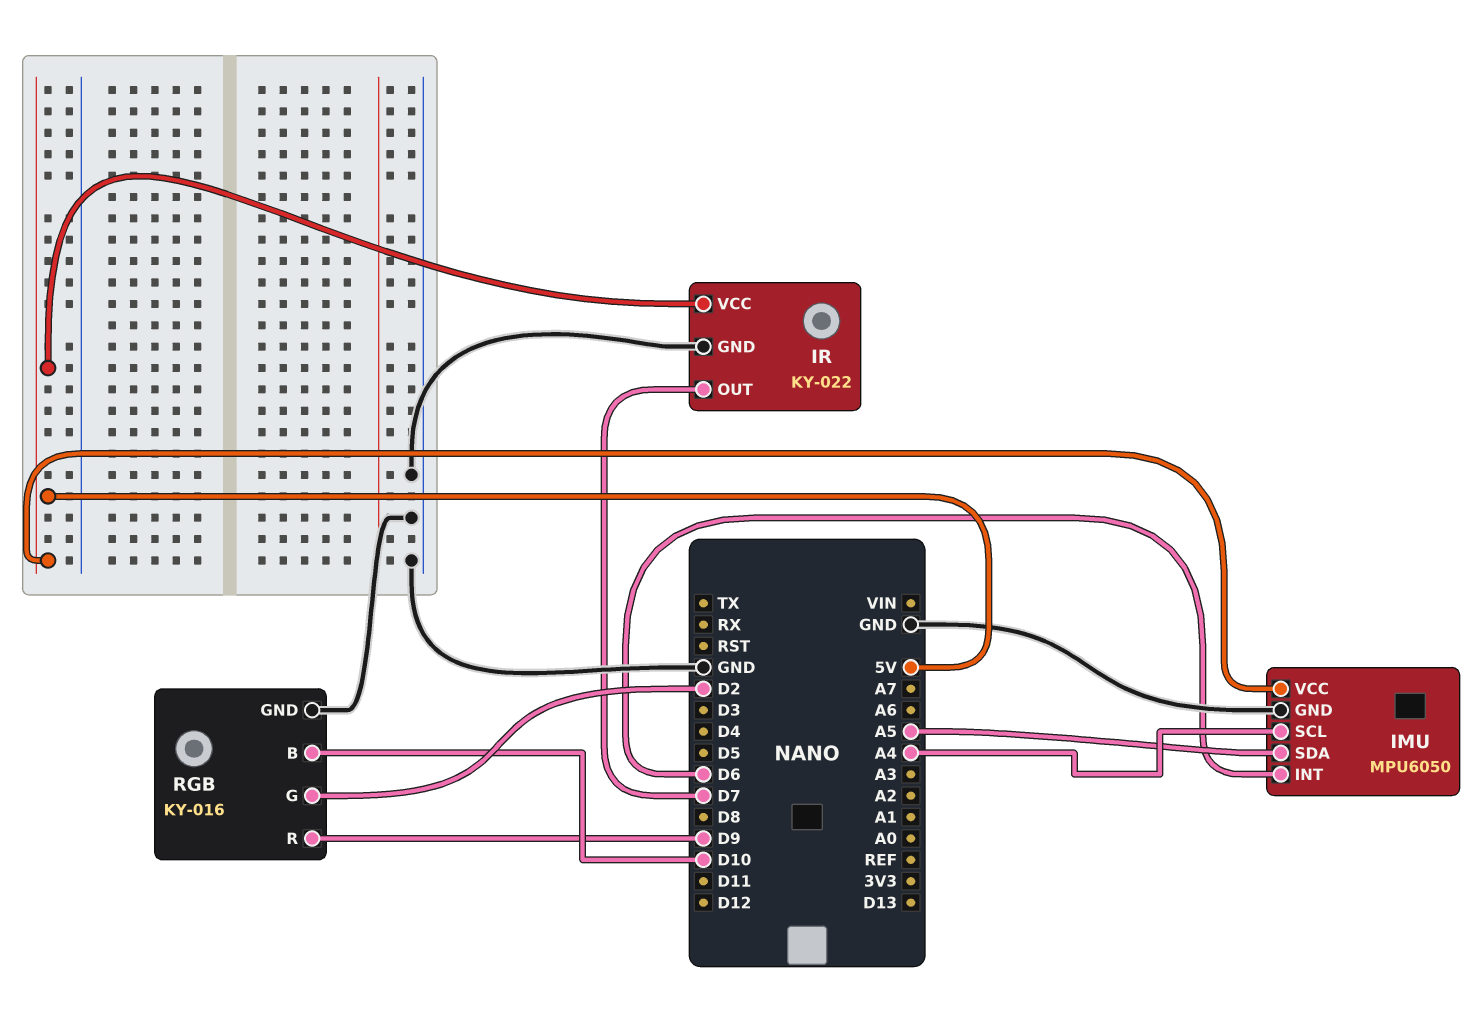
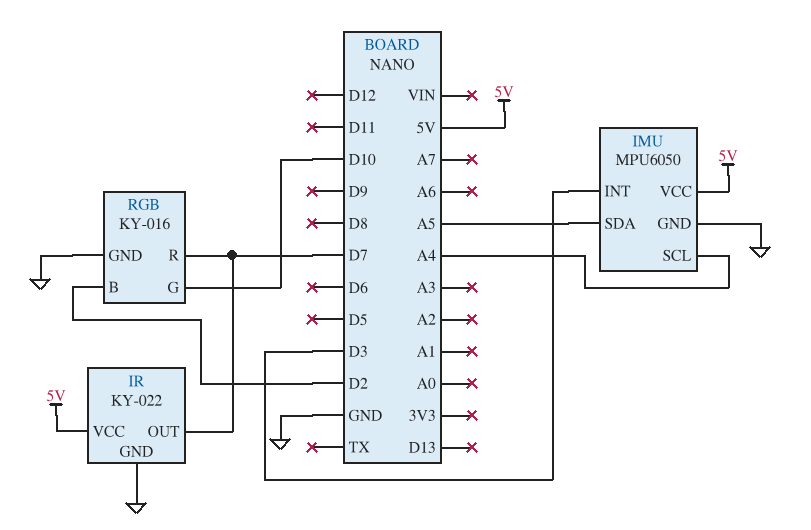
IMU pin INT: D6 -> D3
RGB pin B: D10 -> D2
RGB pin G: D2 -> D10
RGB pin R: D9 -> D7

